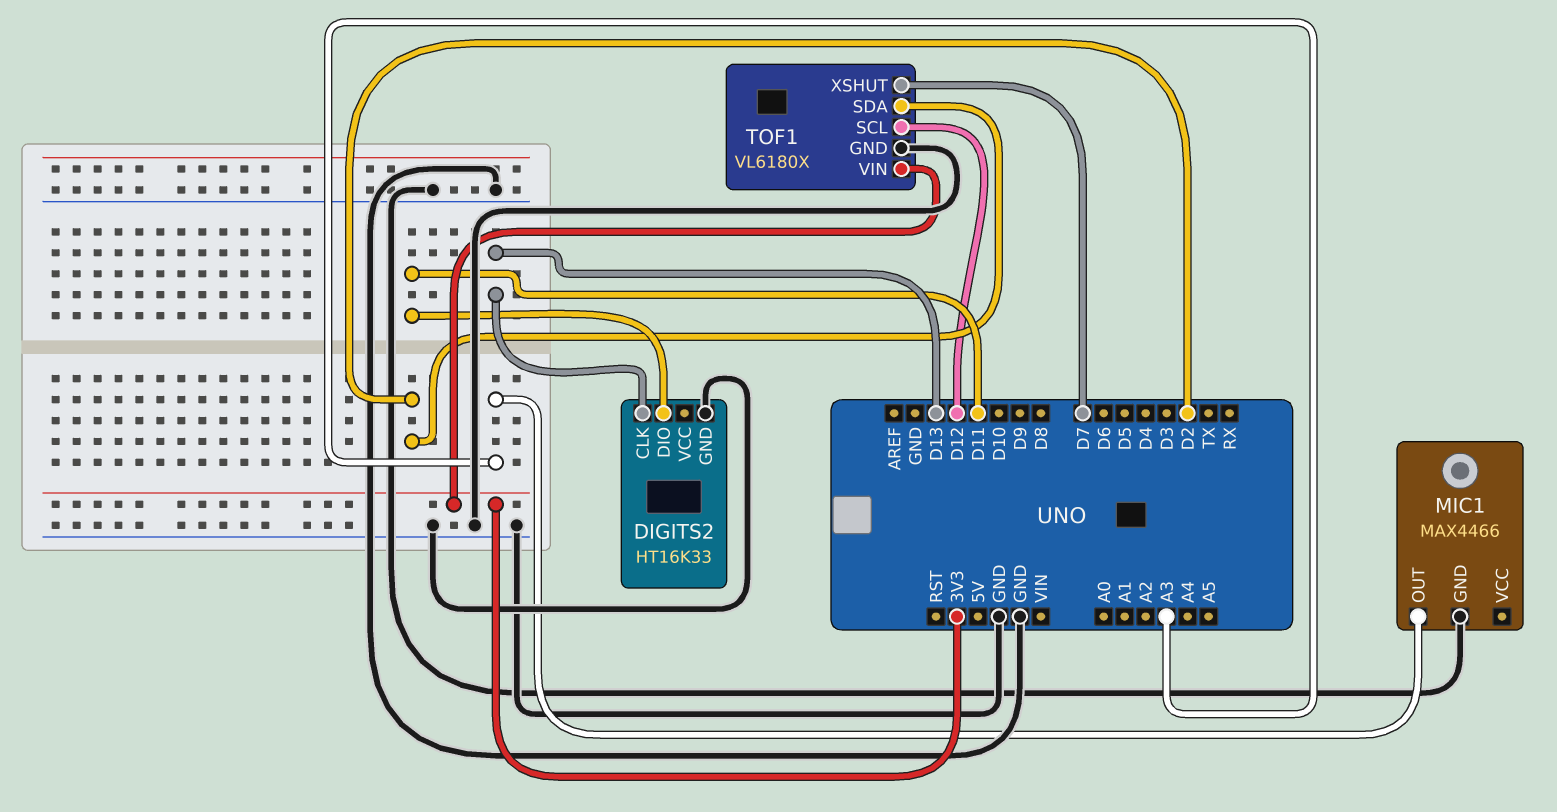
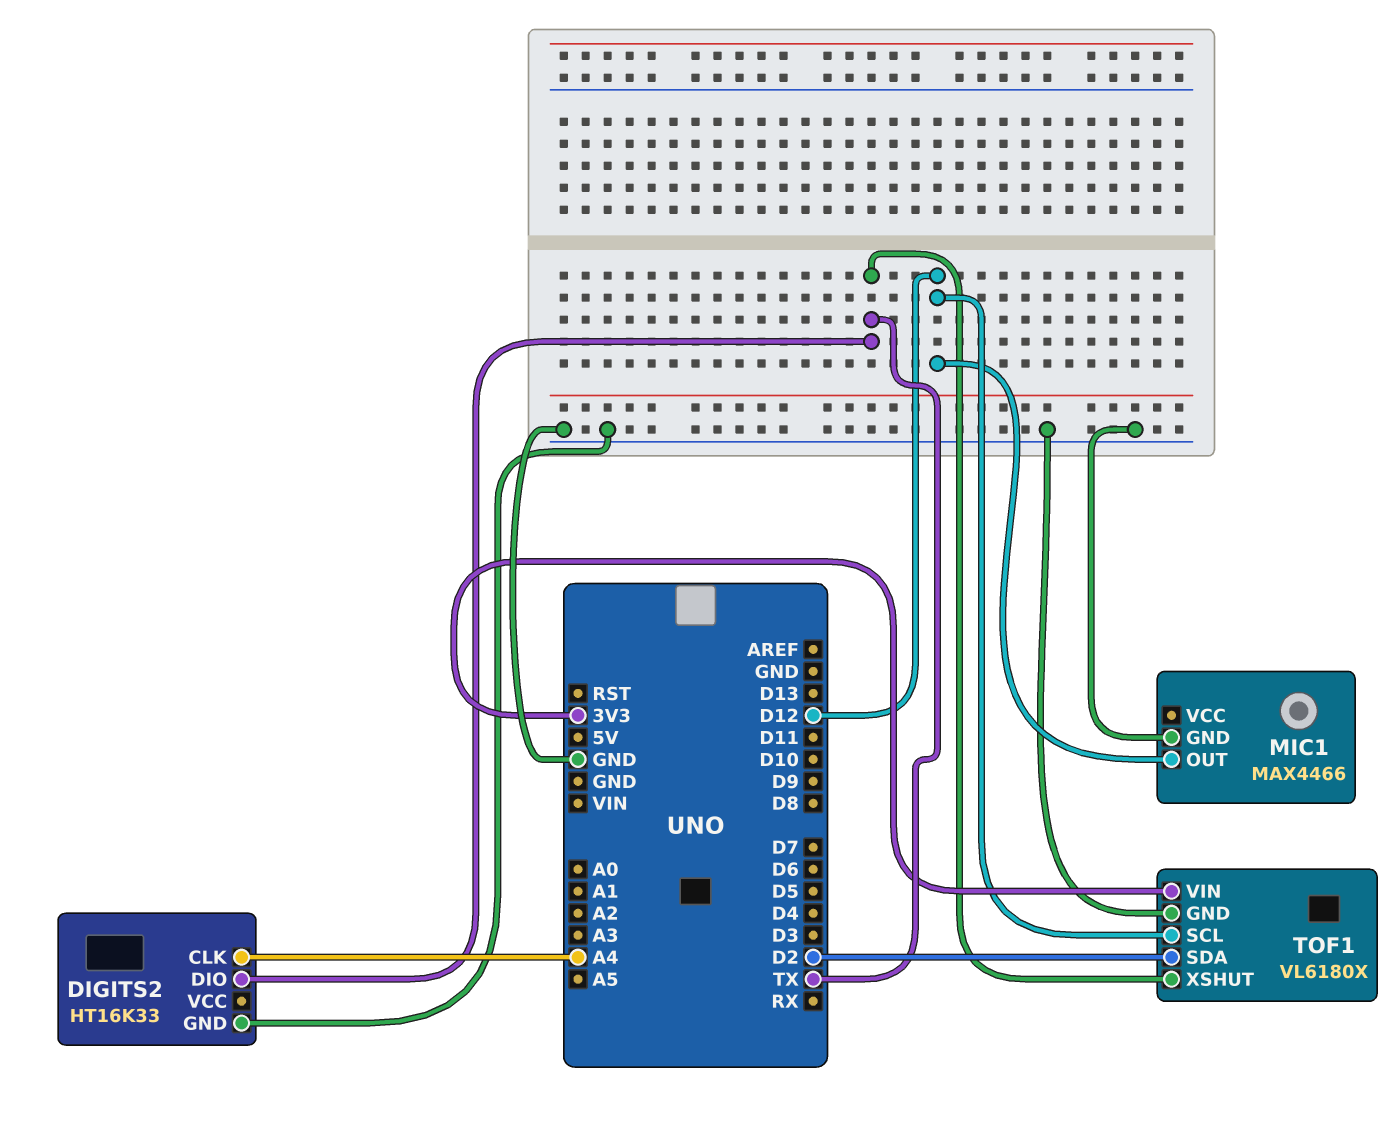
DIGITS2 pin CLK: D13 -> A4
DIGITS2 pin DIO: D11 -> TX
MIC1 pin OUT: A3 -> D12
TOF1 pin XSHUT: D7 -> TX

